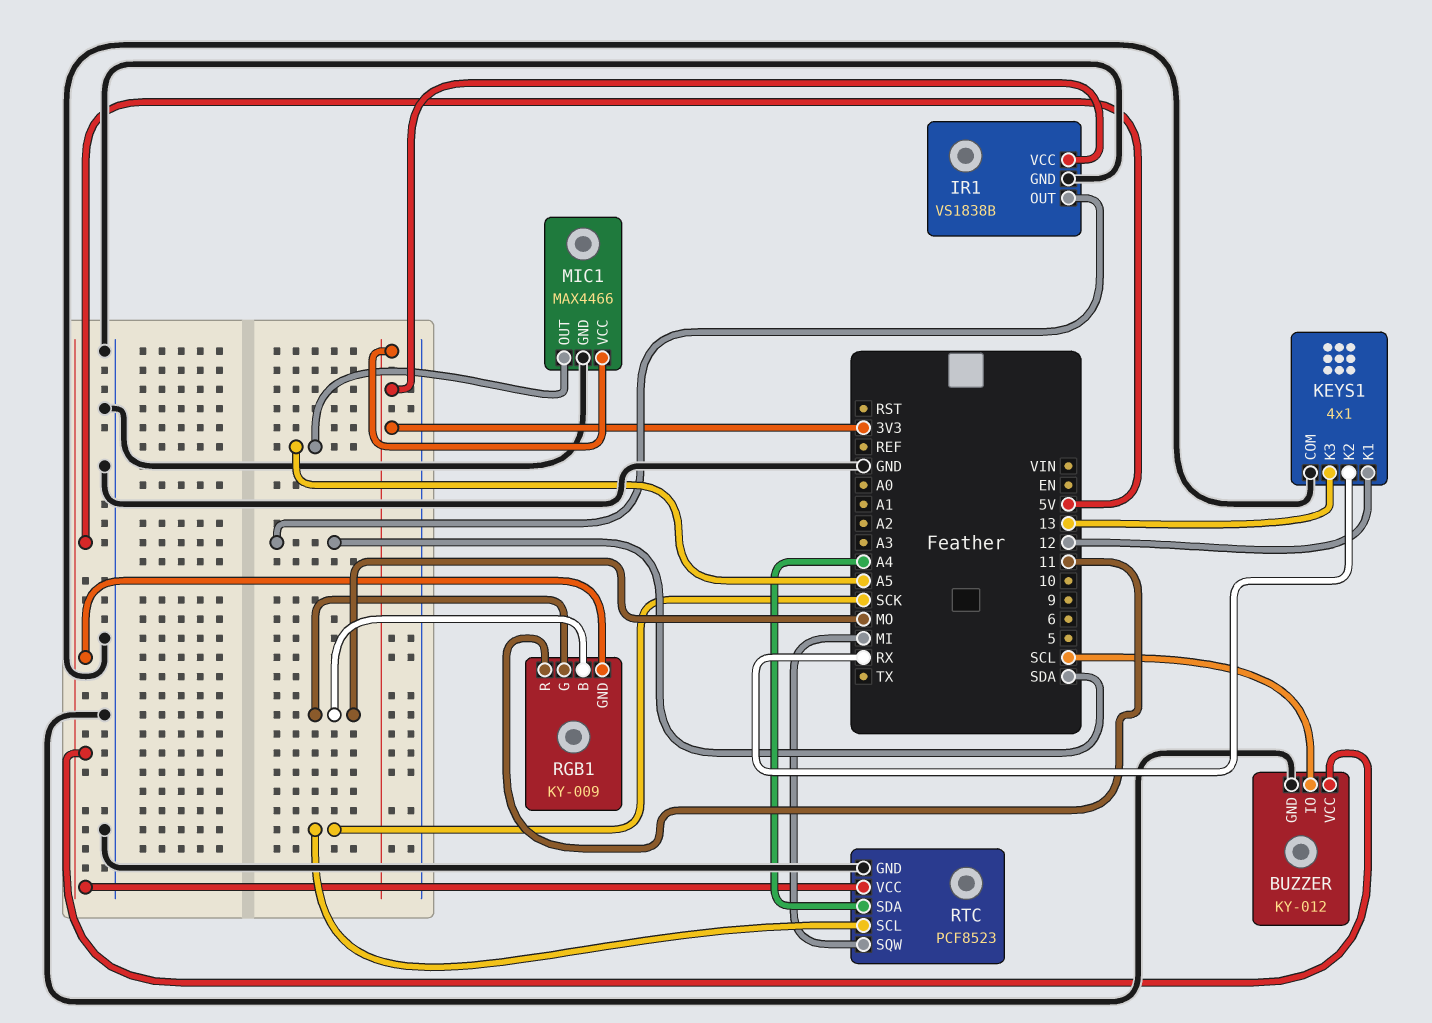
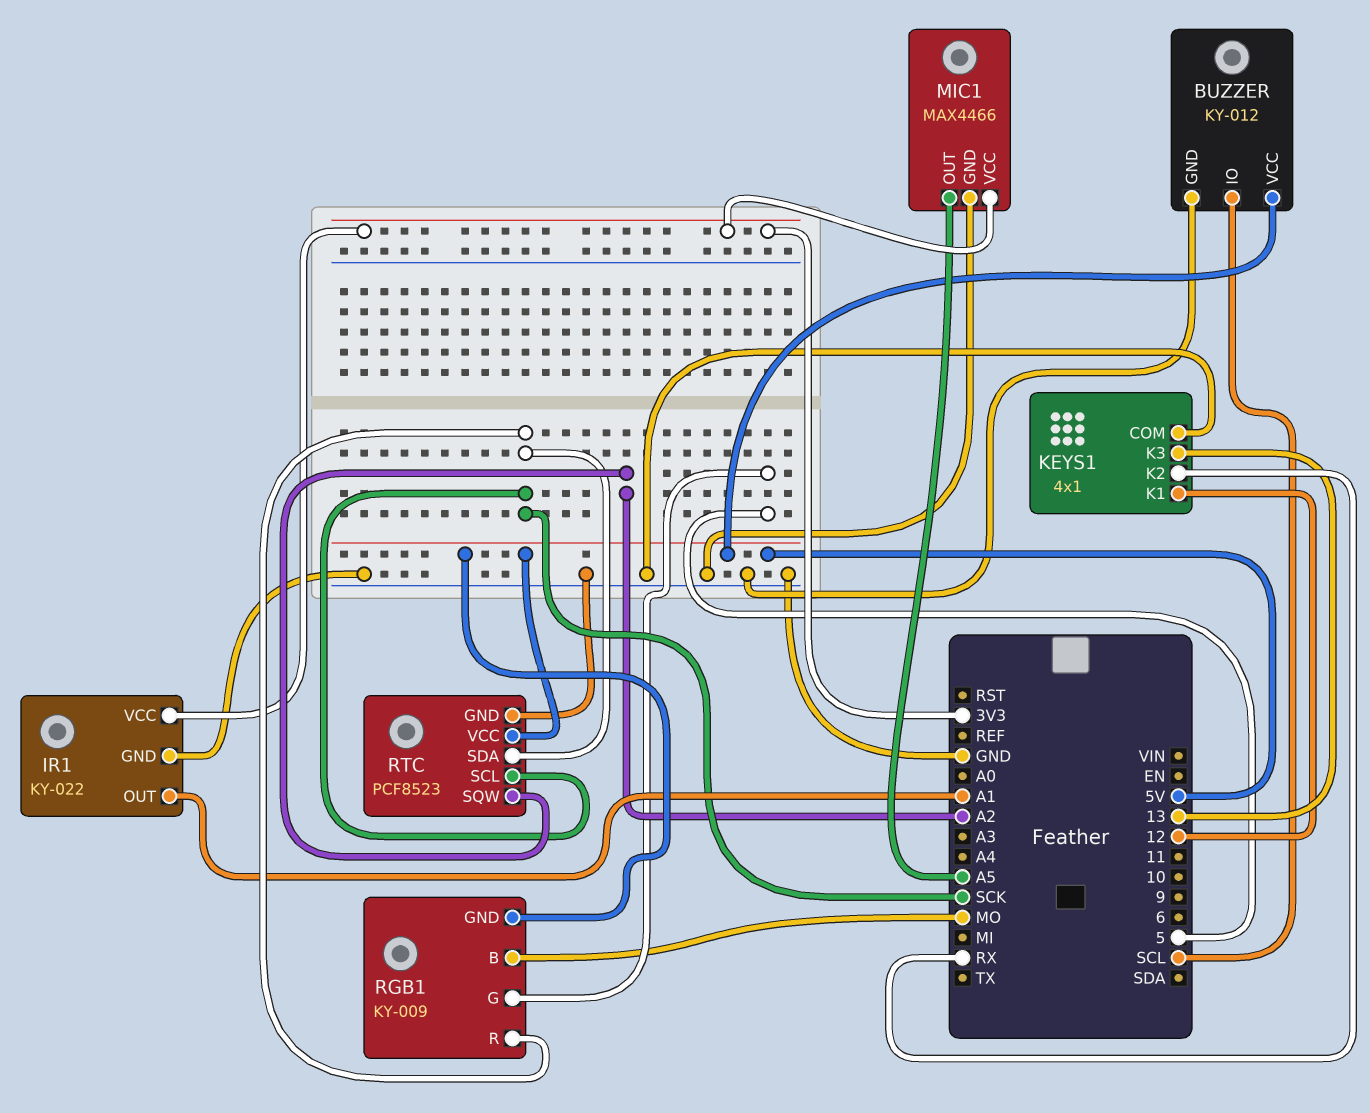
IR1: VS1838B -> KY-022
IR1 pin OUT: SDA -> A1
RGB1 pin G: MO -> 5
RGB1 pin R: 11 -> SCK
RTC pin SDA: A4 -> SCK
RTC pin SQW: MI -> A2

